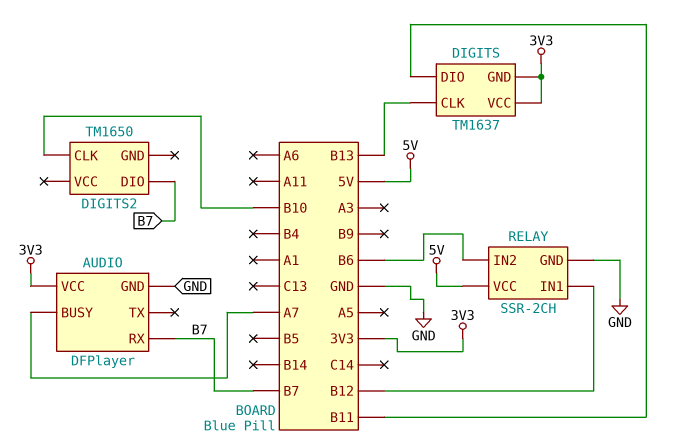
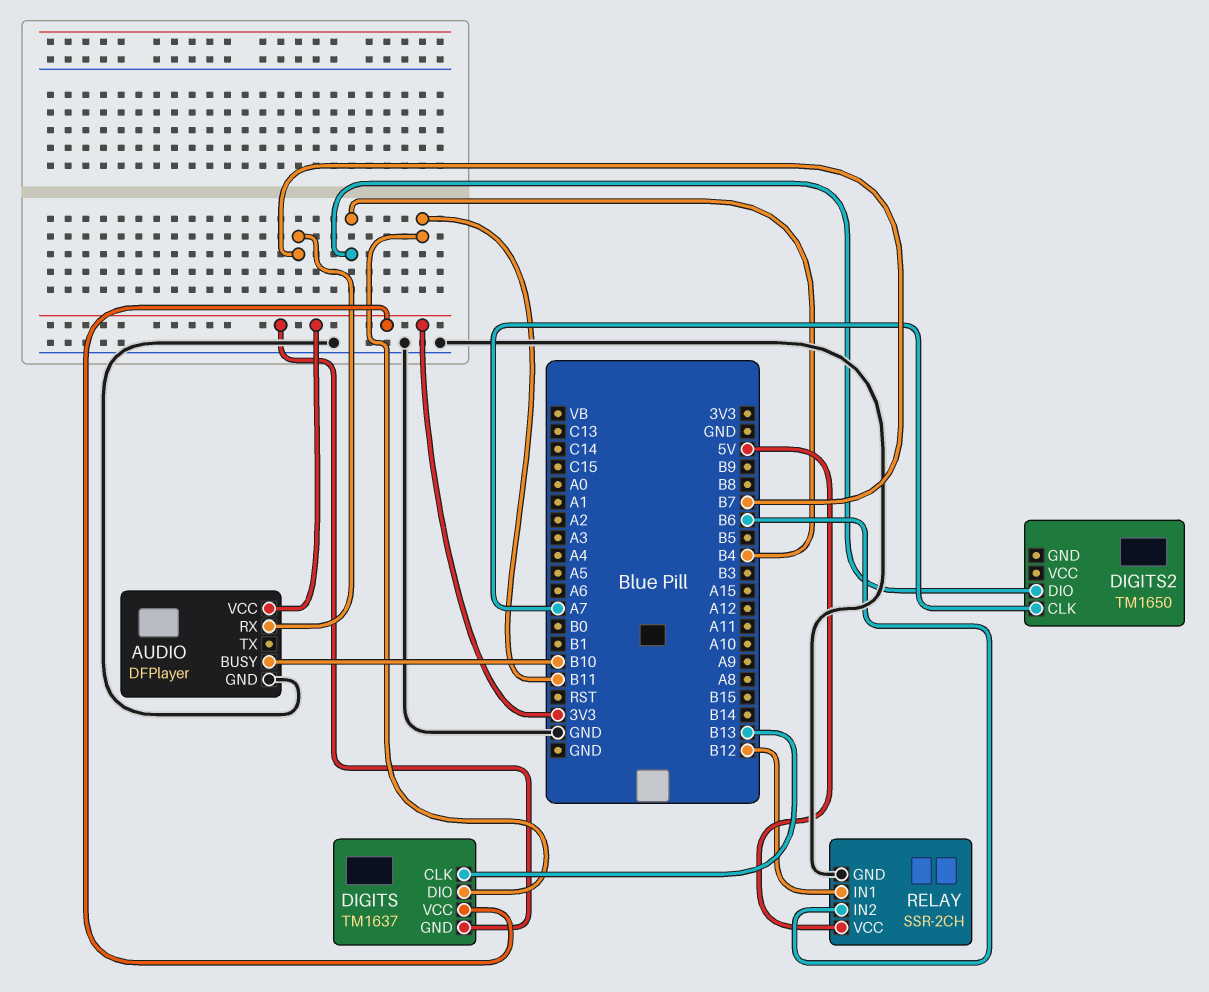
AUDIO pin BUSY: A7 -> B10
DIGITS2 pin CLK: B10 -> A7
DIGITS2 pin DIO: B7 -> B4

